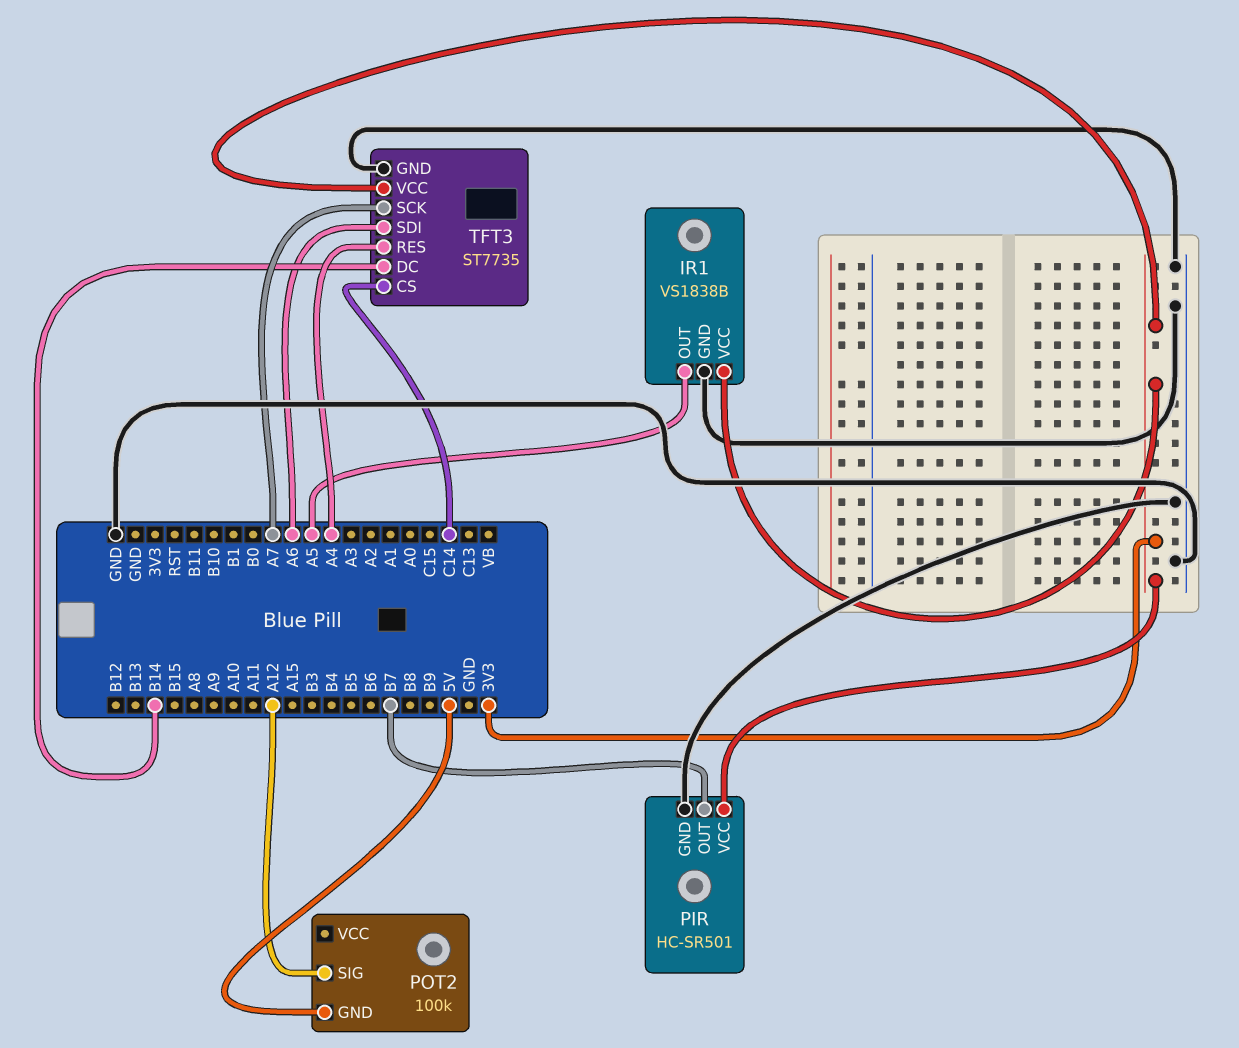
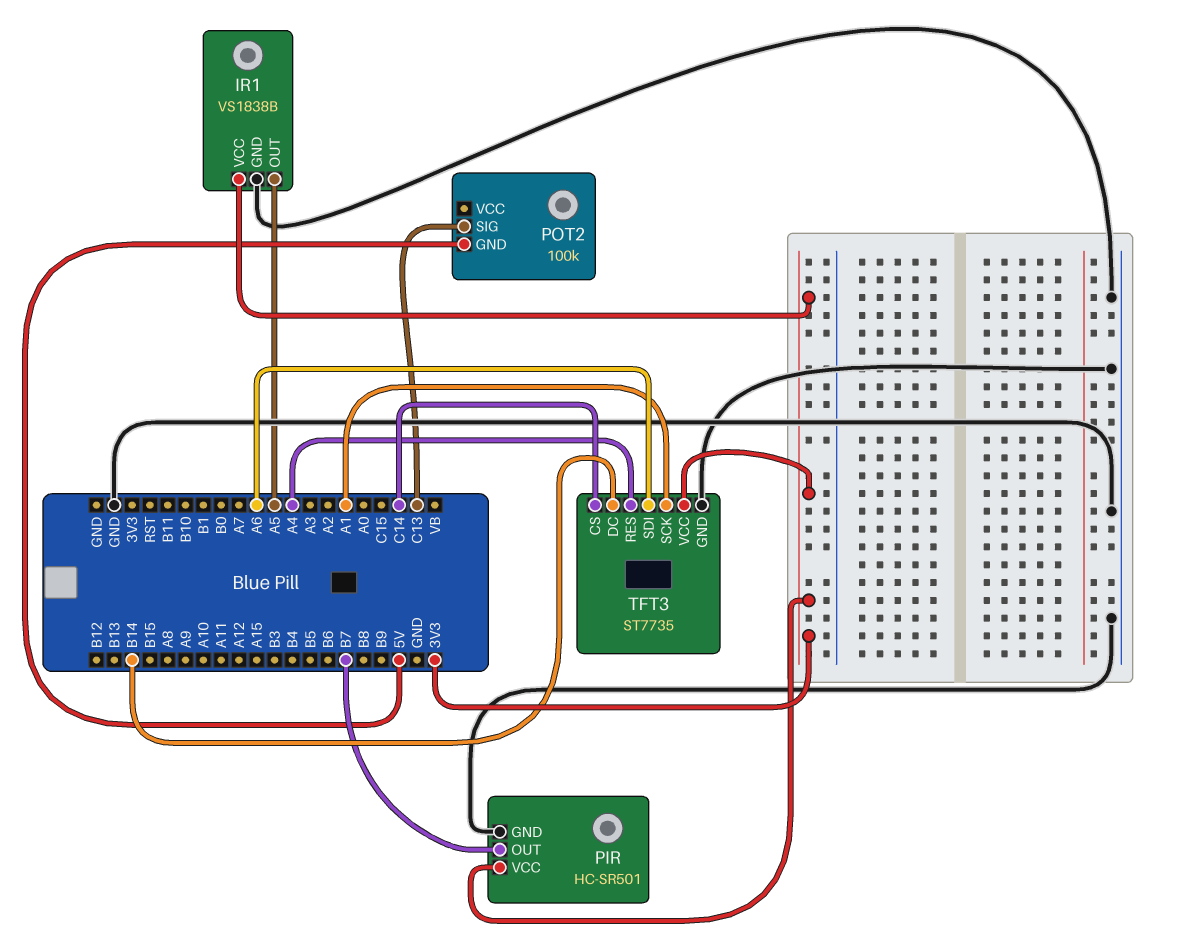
POT2 pin SIG: A12 -> C13
TFT3 pin SCK: A7 -> A1

